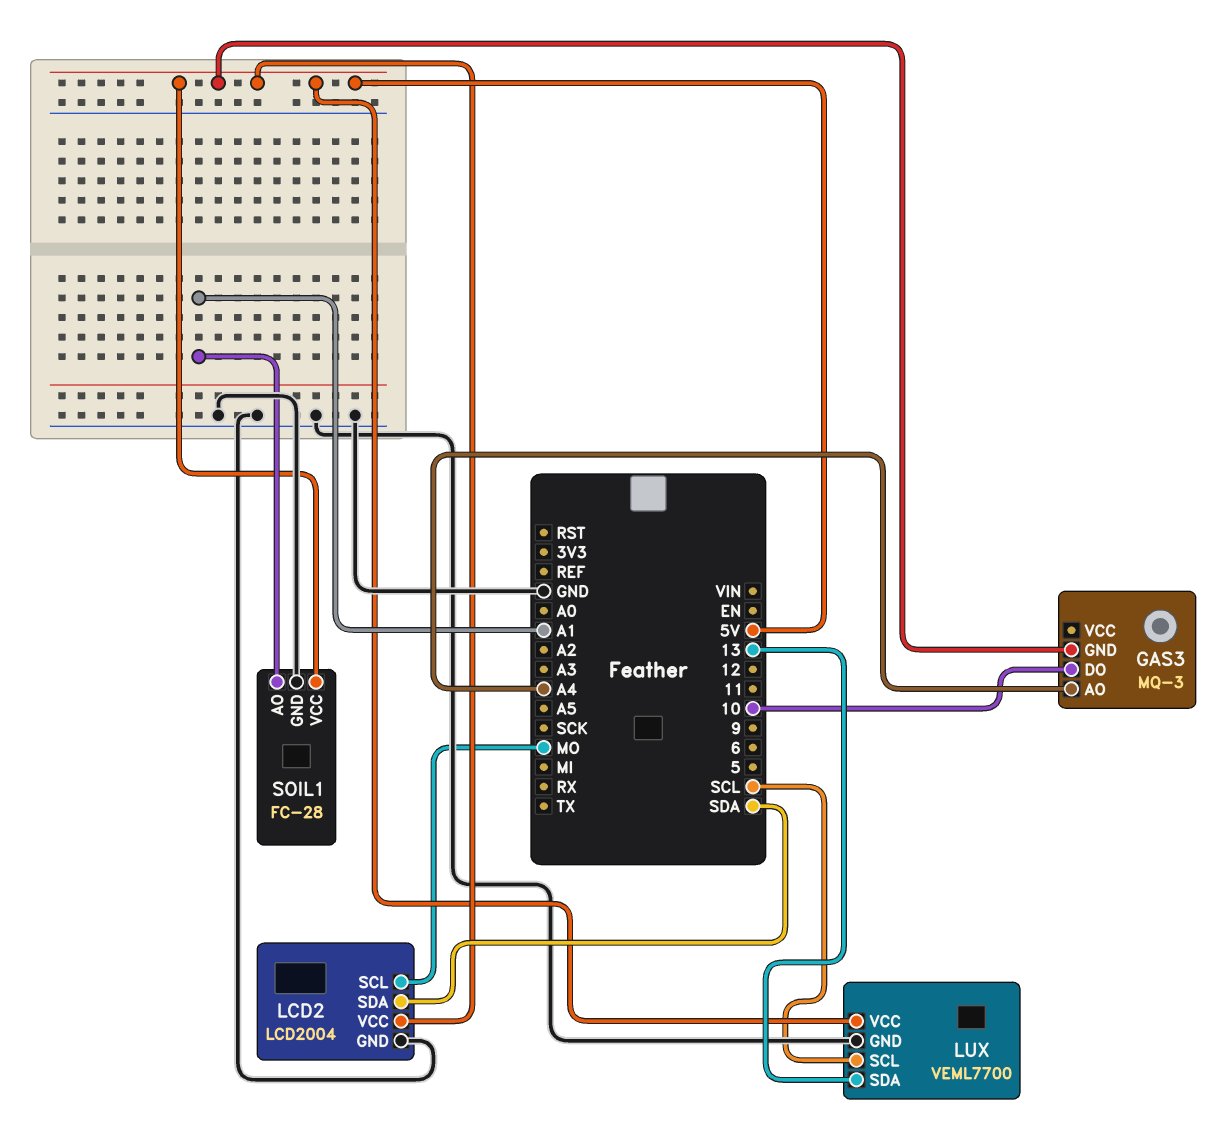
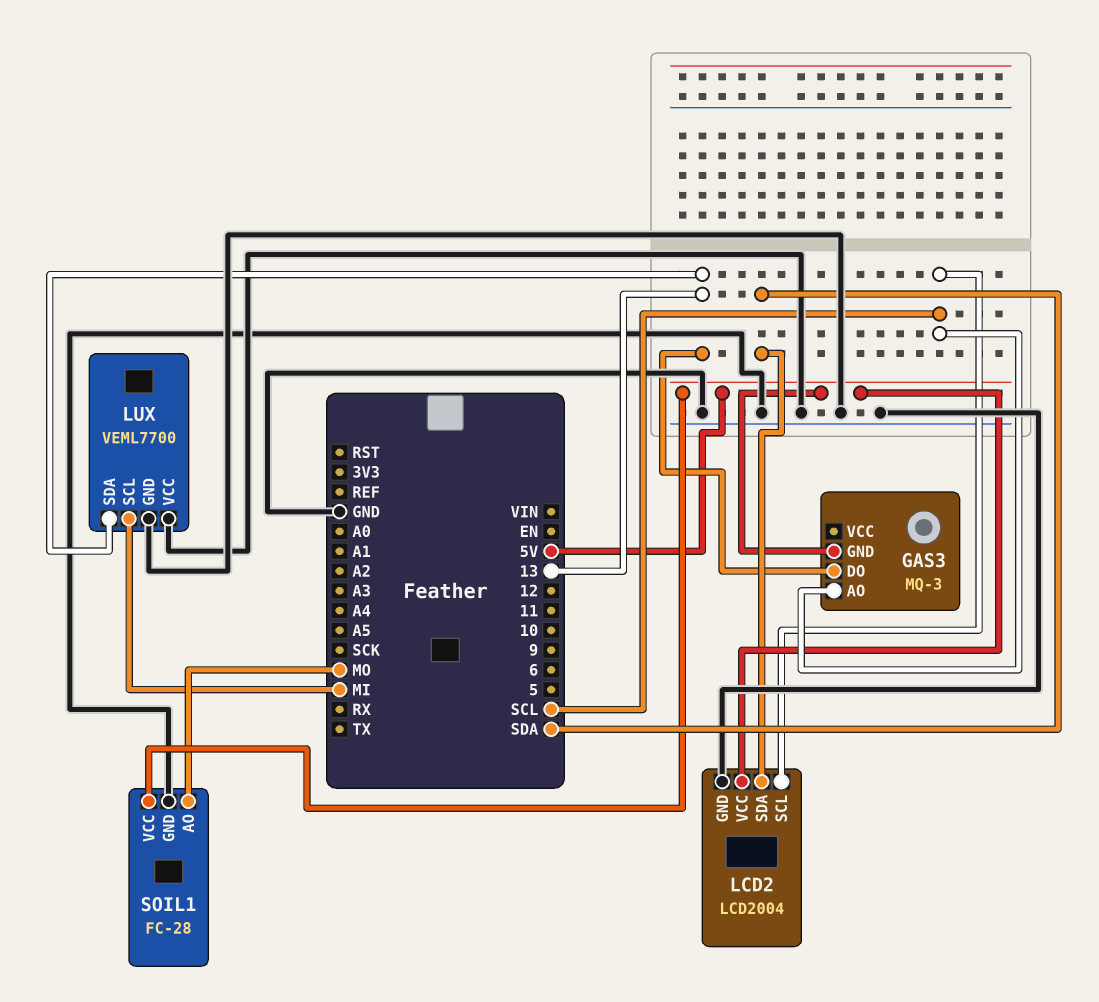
GAS3 pin AO: A4 -> SCL
GAS3 pin DO: 10 -> 13
LCD2 pin SCL: MO -> SCL
LUX pin SCL: SCL -> MI
LUX pin VCC: 5V -> GND
SOIL1 pin AO: A1 -> MO

